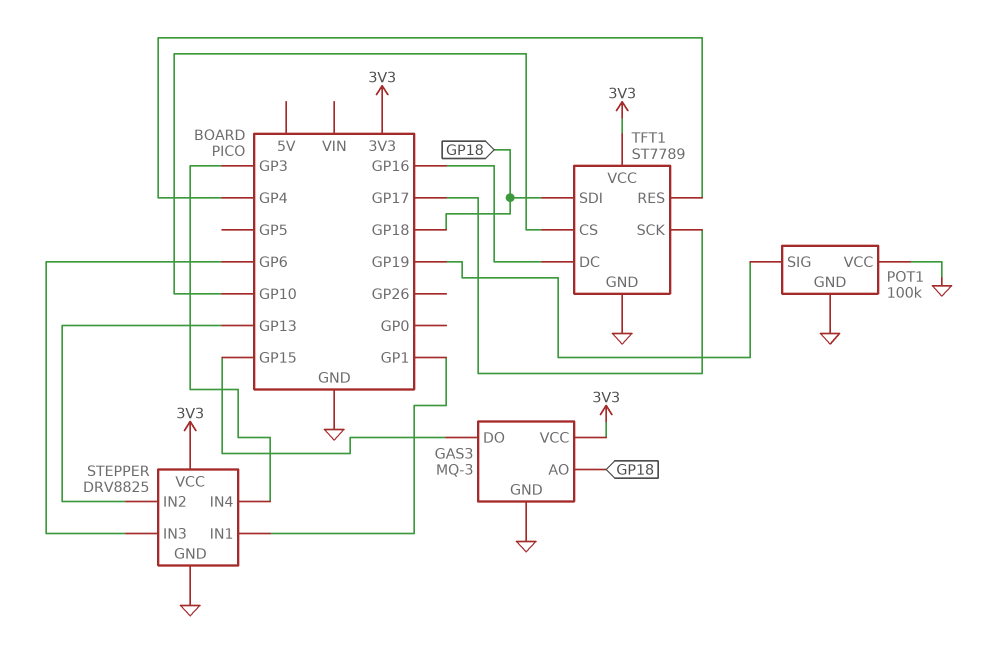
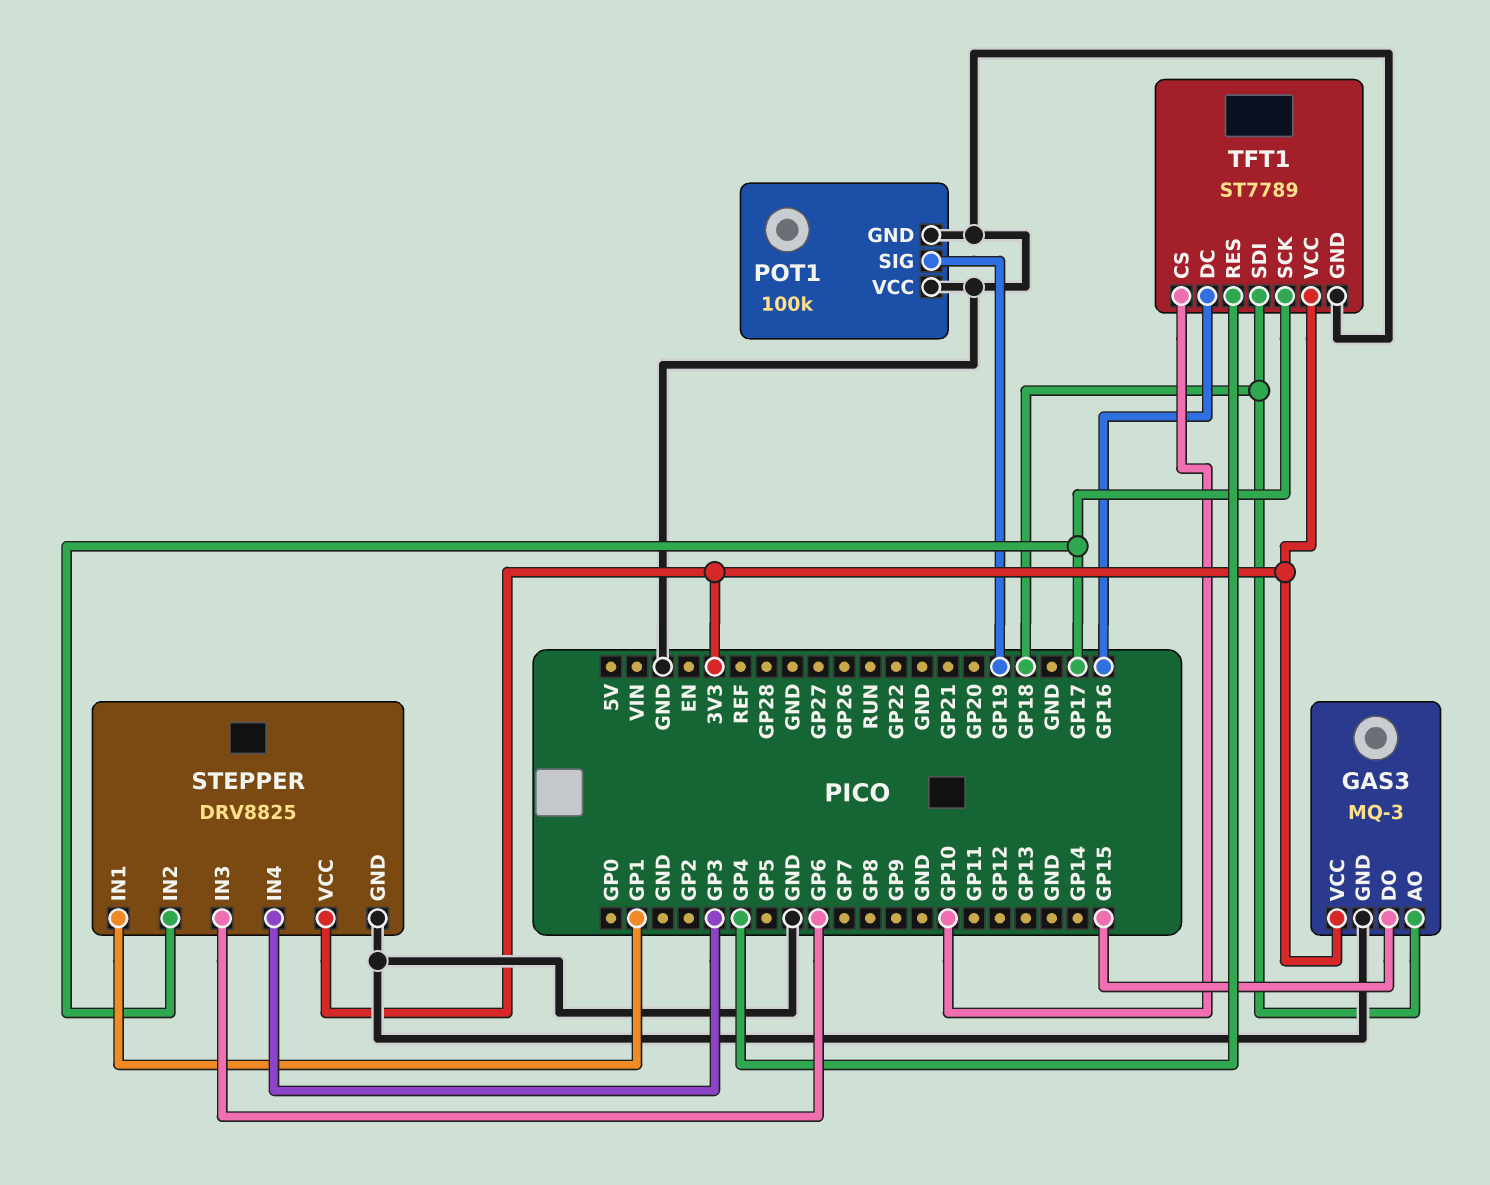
STEPPER pin IN2: GP13 -> GP17

